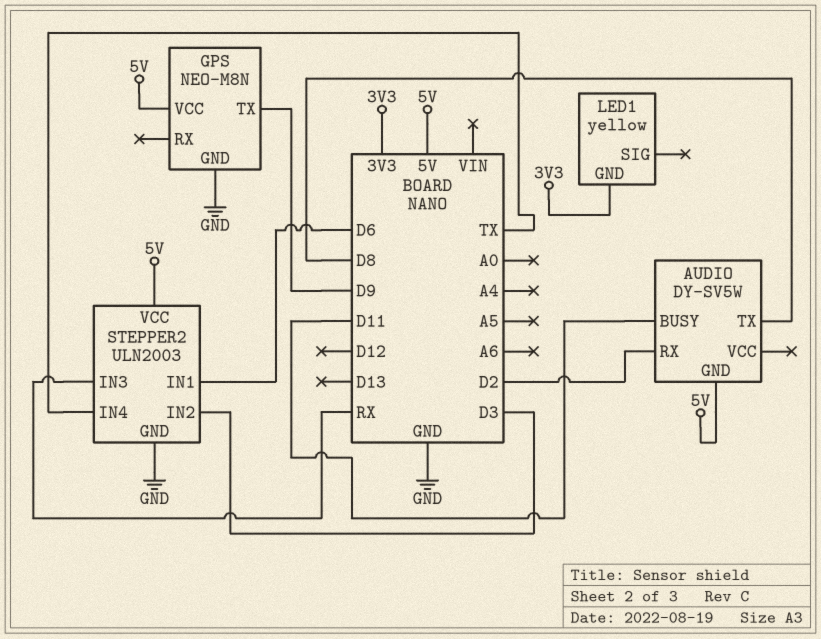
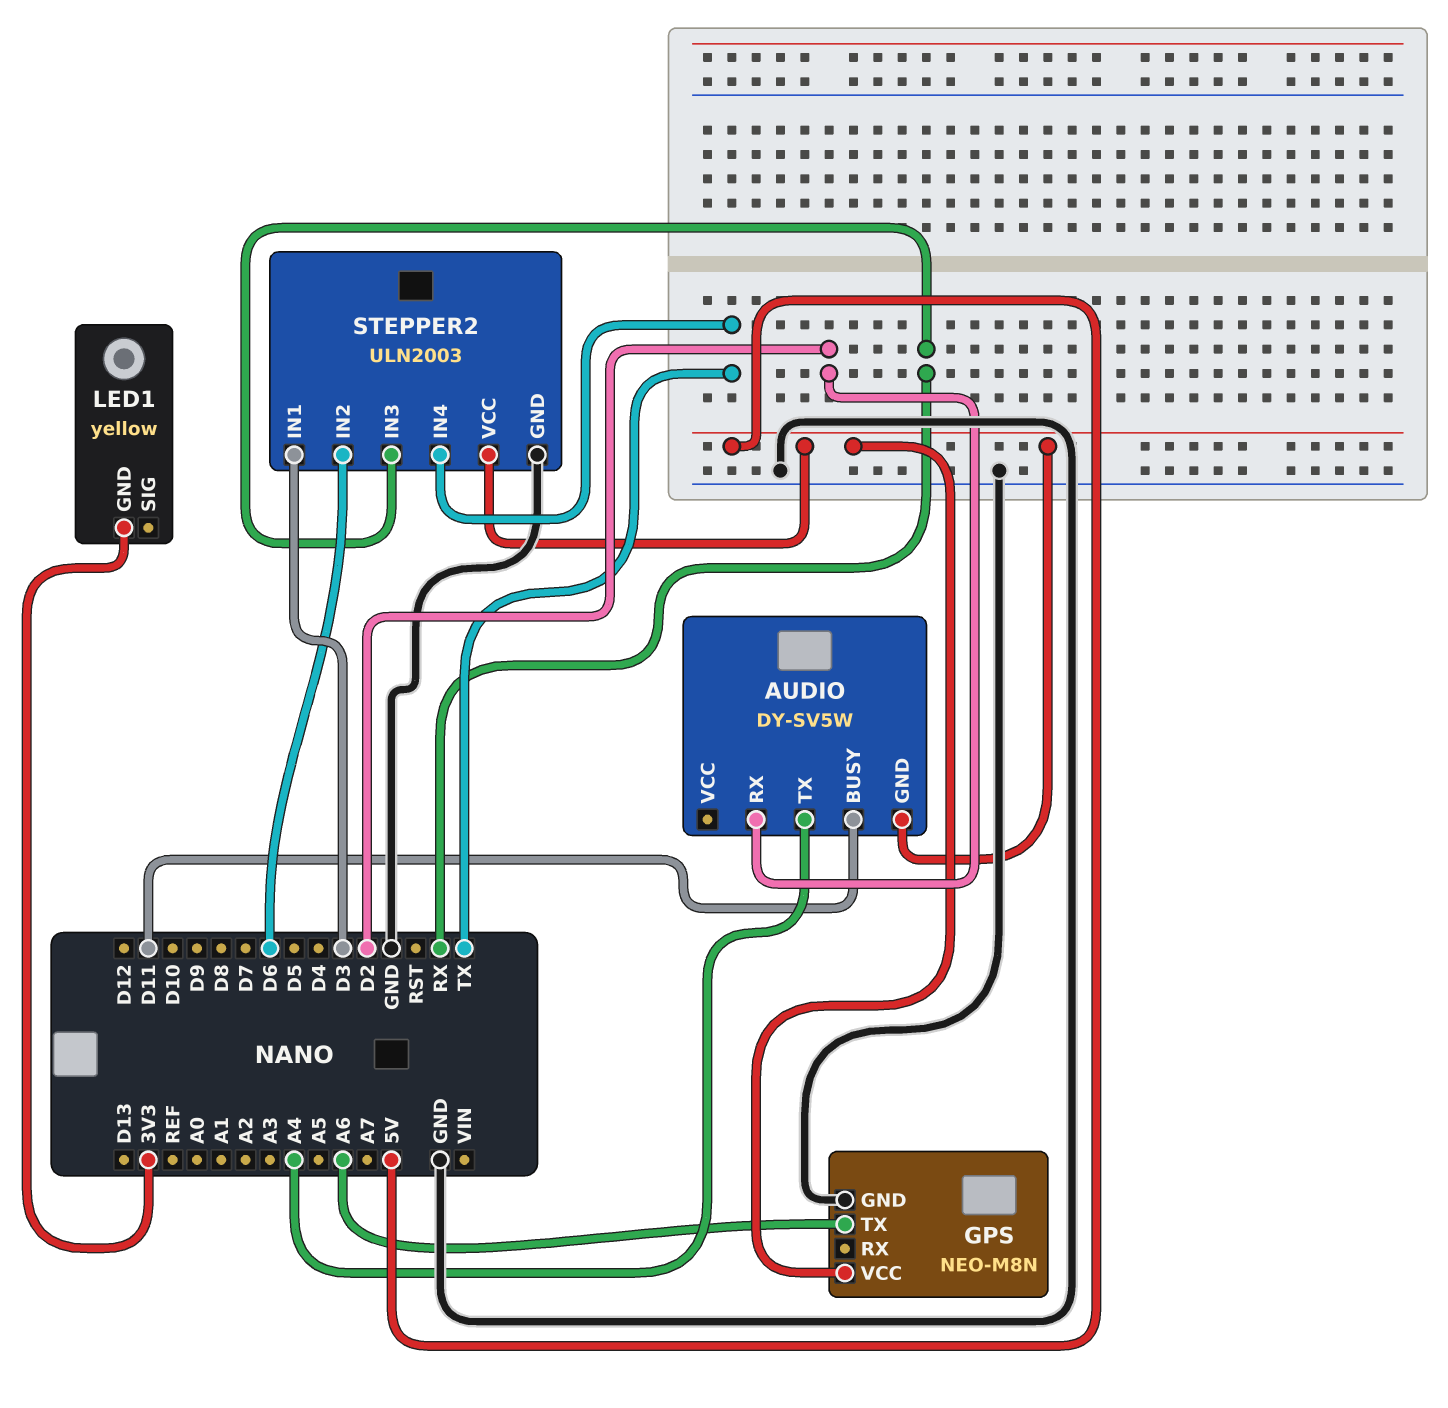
AUDIO pin TX: D8 -> A4
GPS pin TX: D9 -> A6
STEPPER2 pin IN1: D6 -> D3
STEPPER2 pin IN2: D3 -> D6

